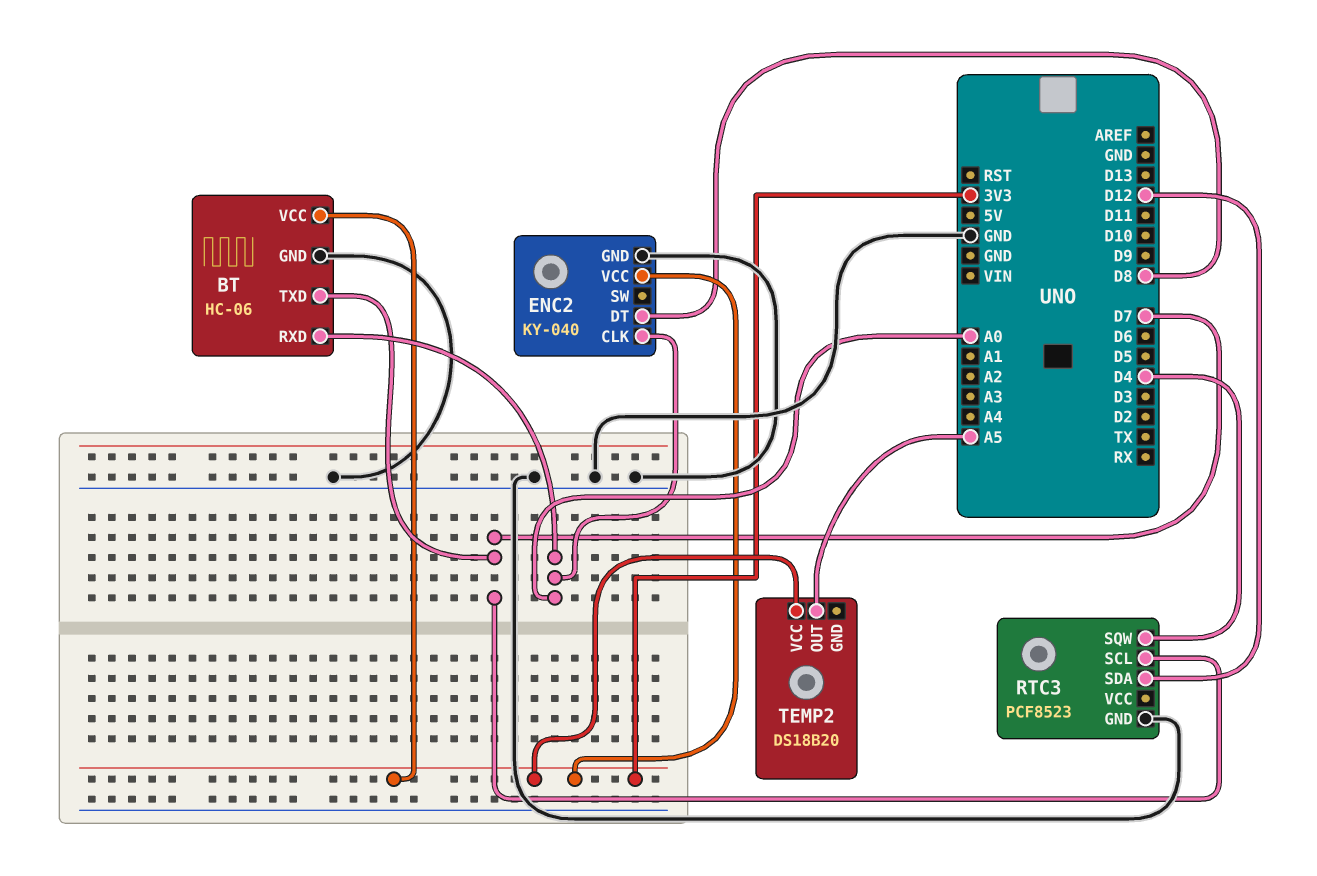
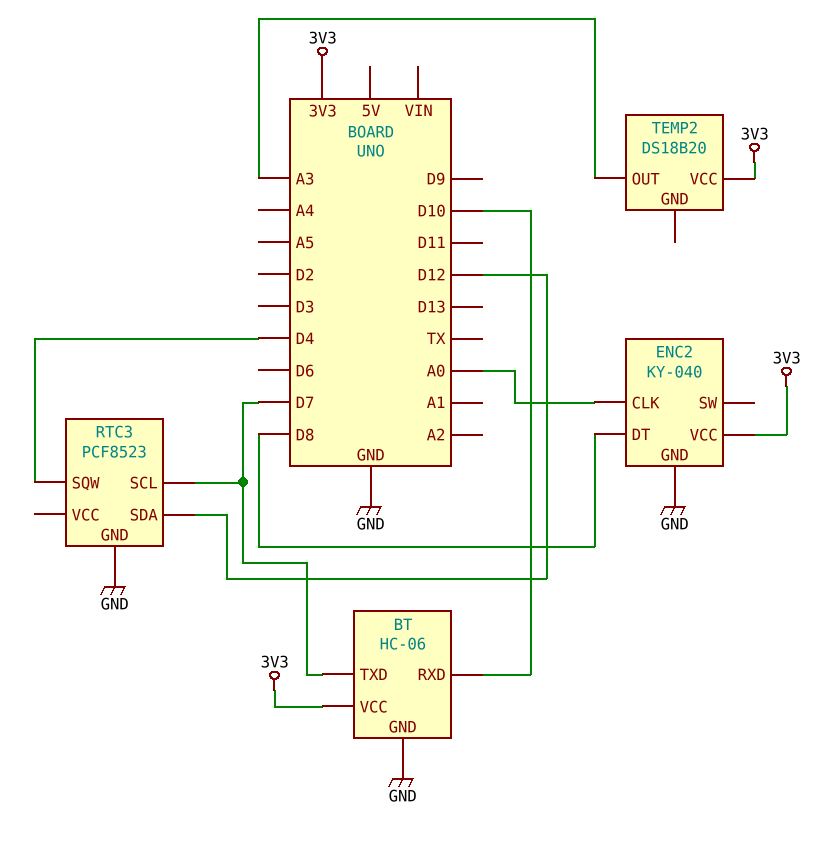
BT pin RXD: A0 -> D10
TEMP2 pin OUT: A5 -> A3

